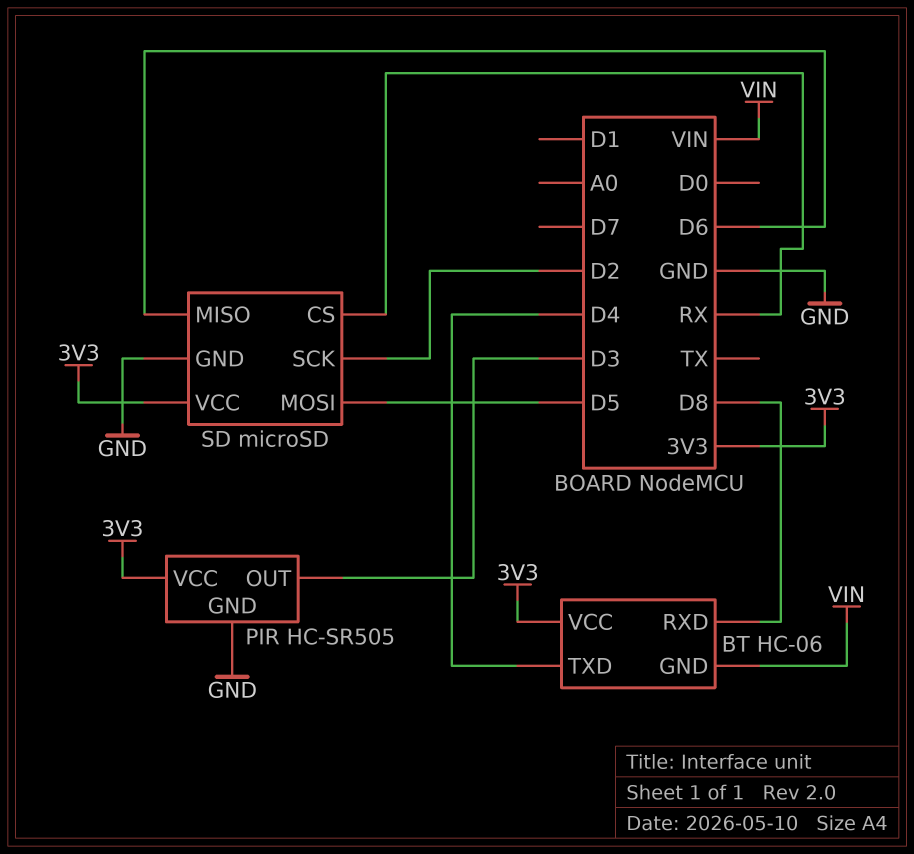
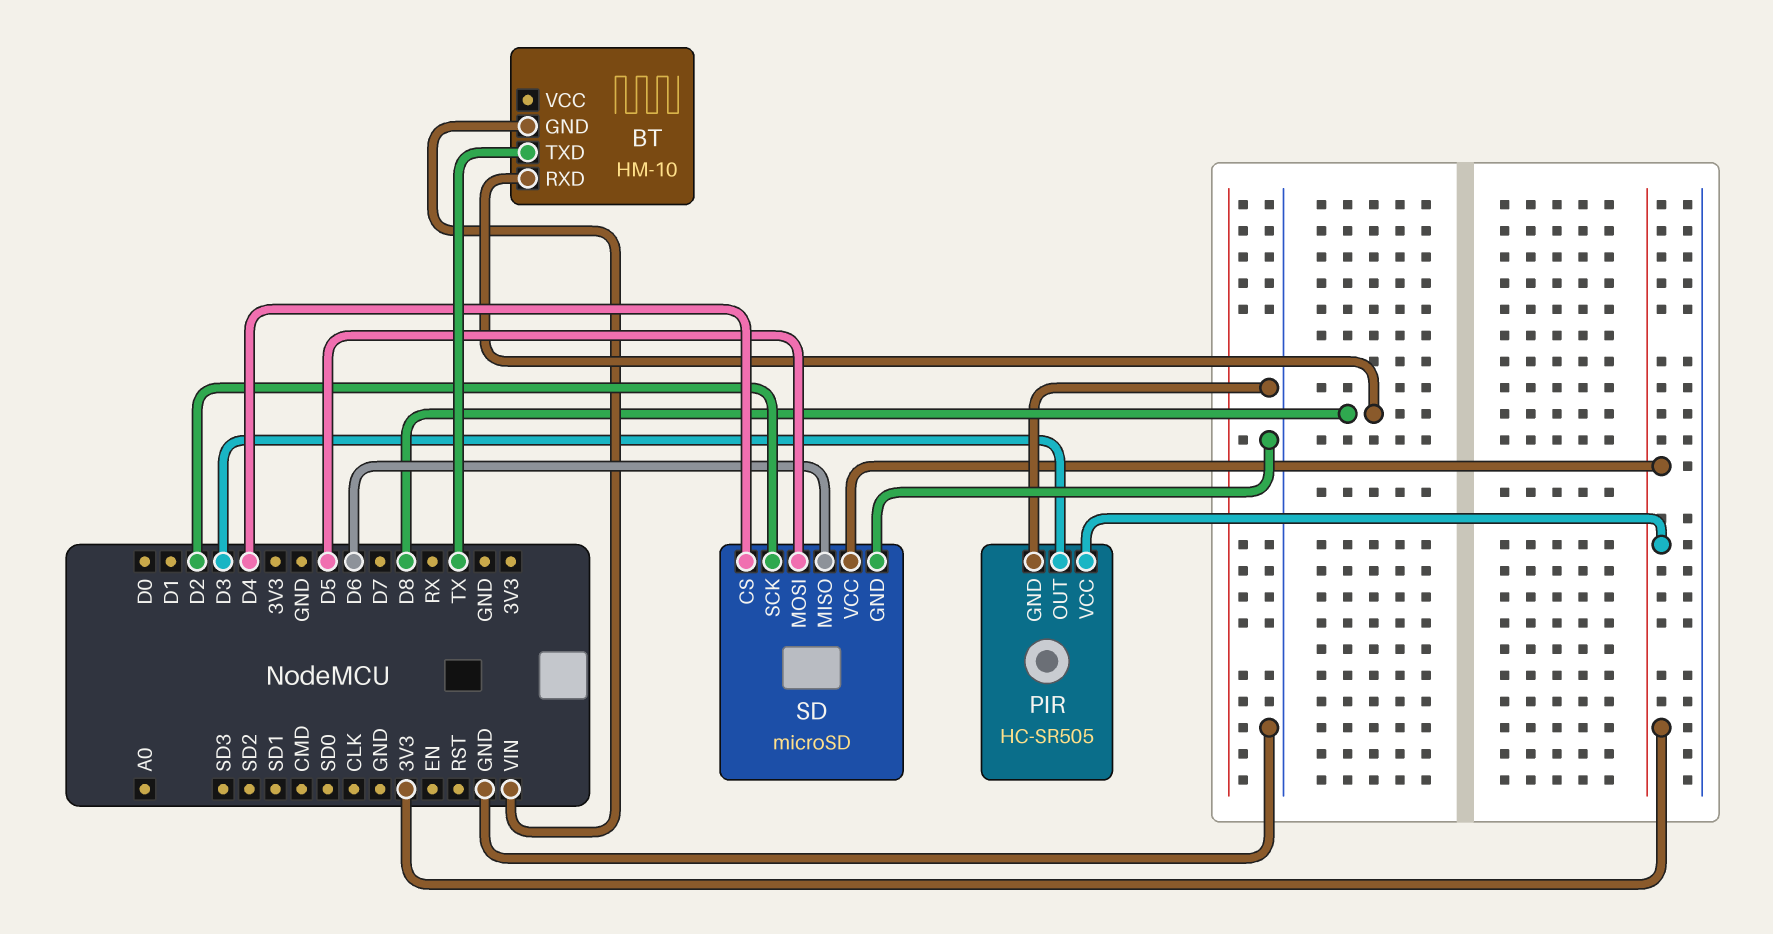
BT: HC-06 -> HM-10
BT pin TXD: D4 -> TX
BT pin VCC: 3V3 -> none
SD pin CS: RX -> D4

